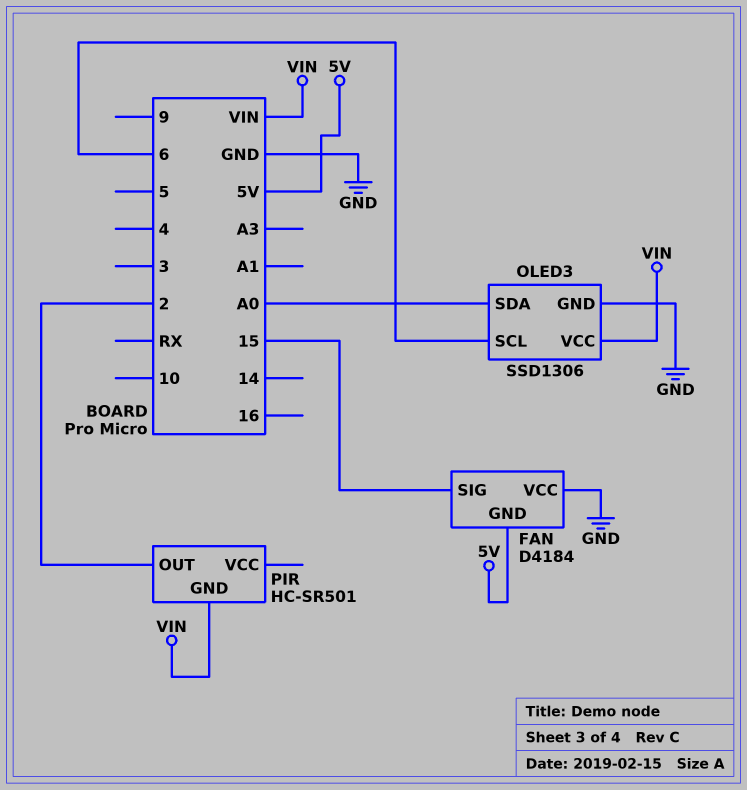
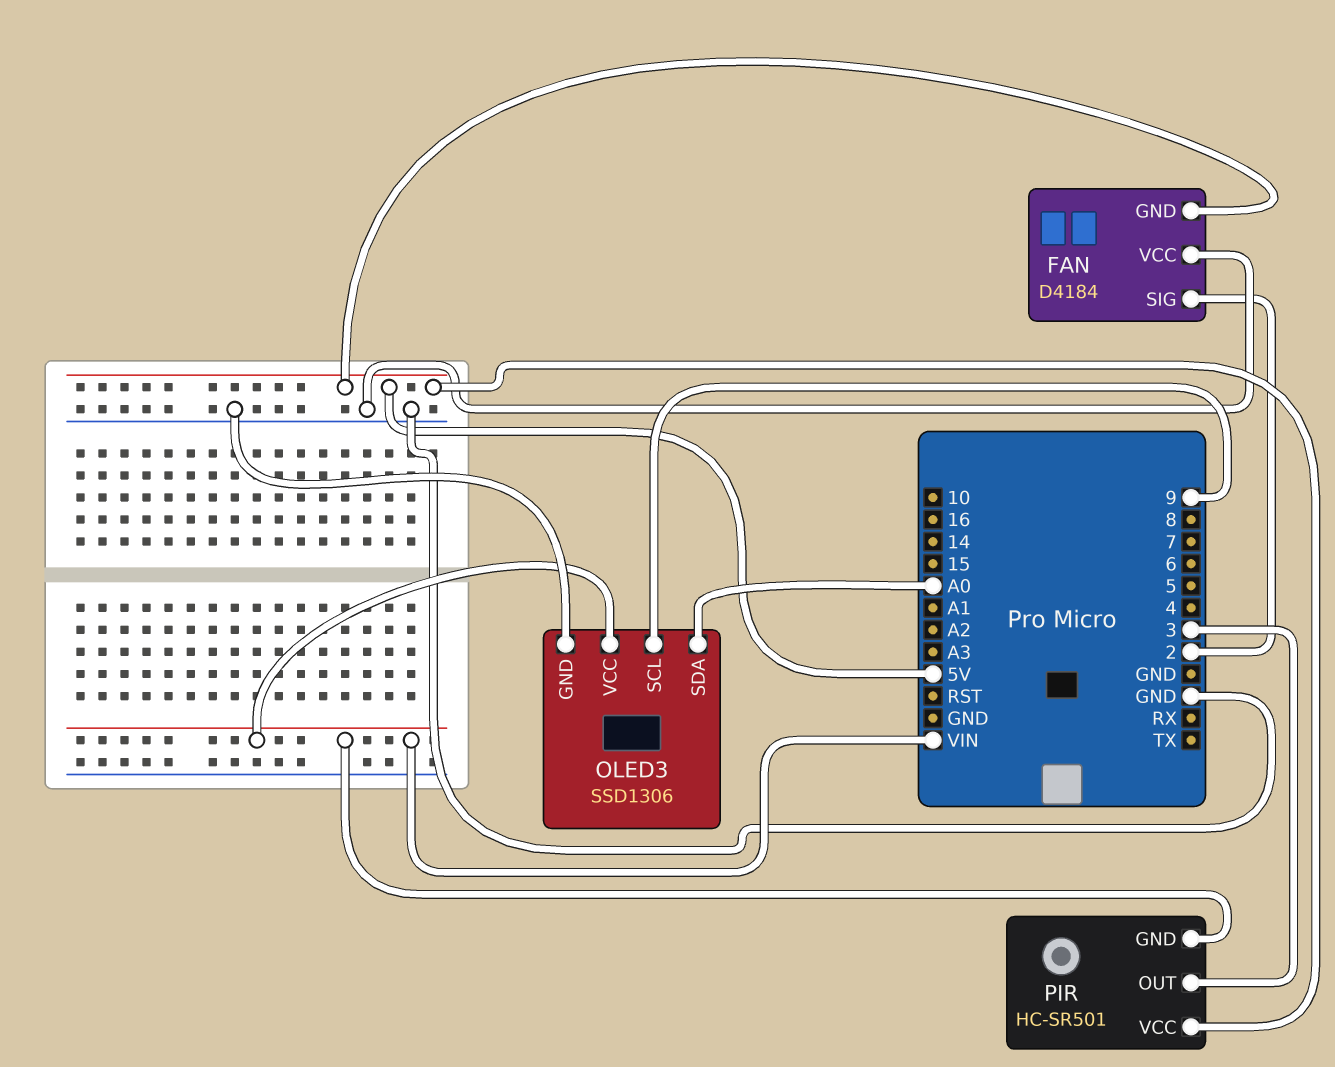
FAN pin SIG: 15 -> 2
OLED3 pin SCL: 6 -> 9
PIR pin OUT: 2 -> 3
PIR pin VCC: none -> 5V

